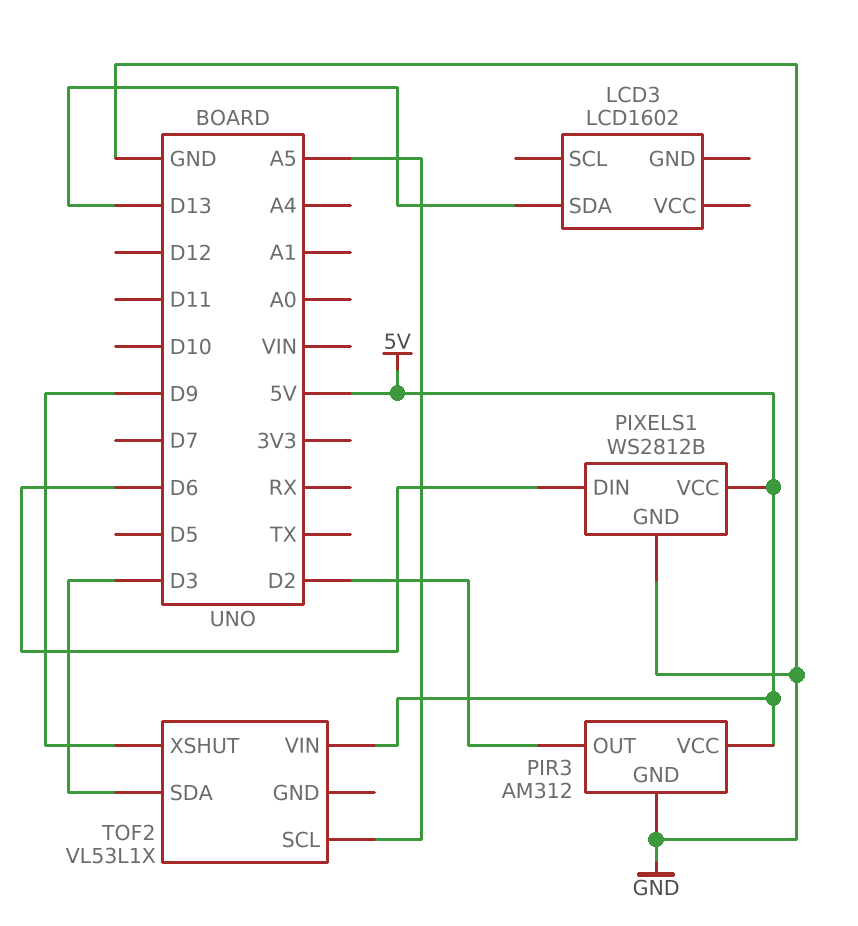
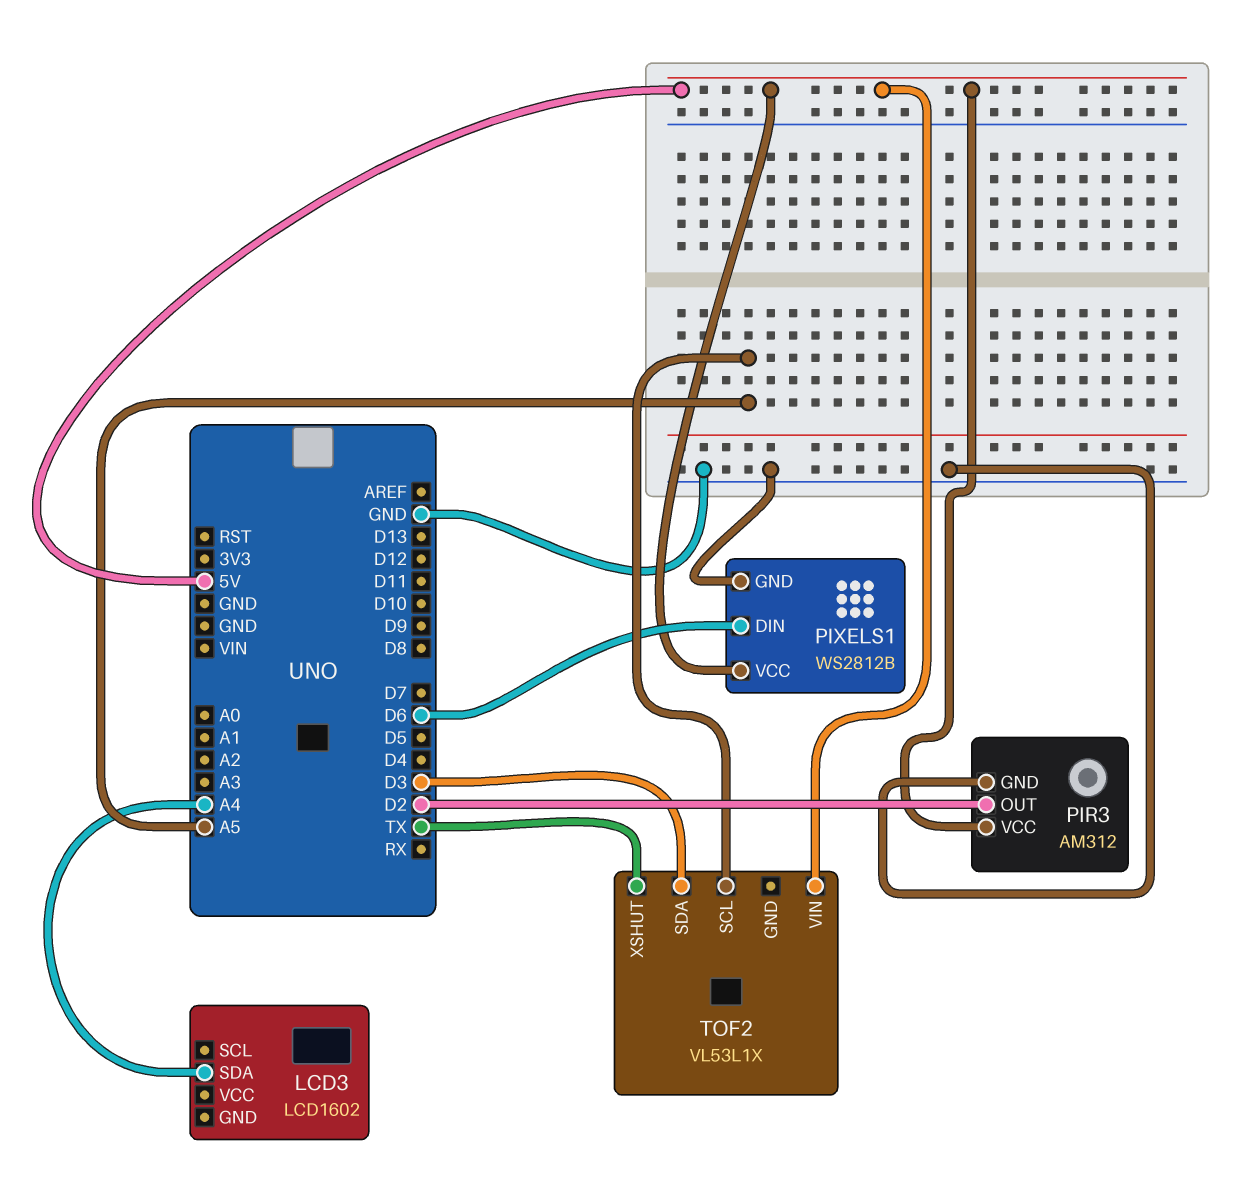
LCD3 pin SDA: D13 -> A4
TOF2 pin XSHUT: D9 -> TX

